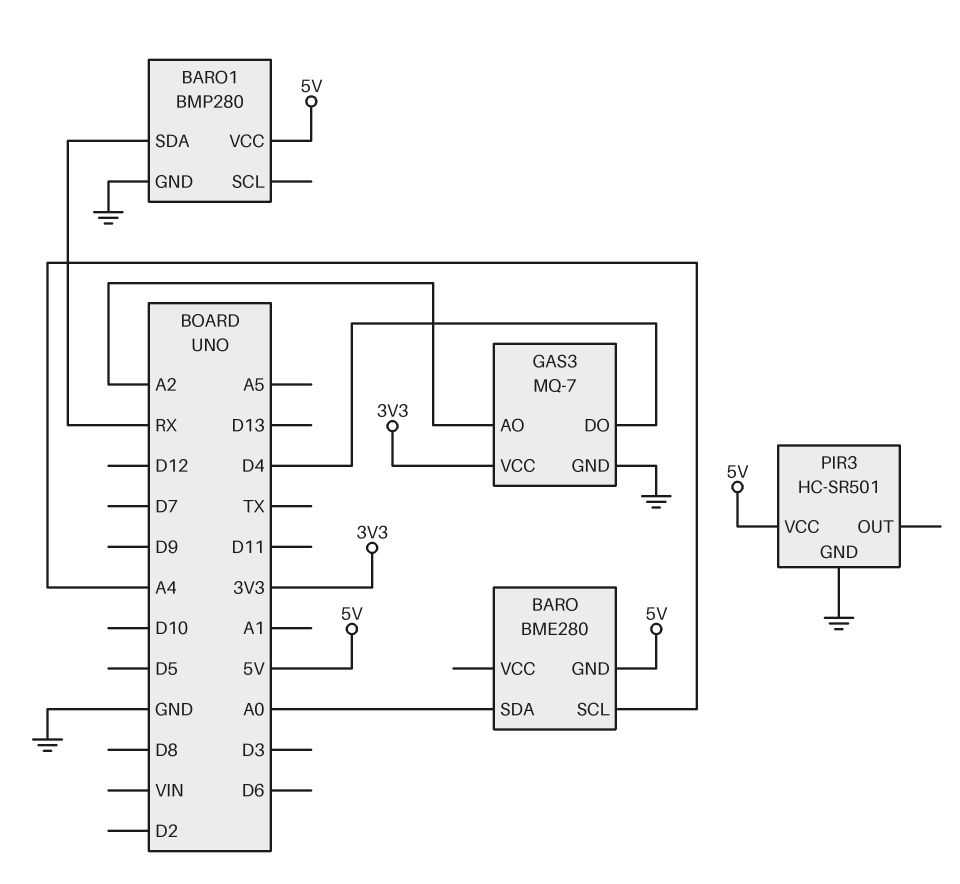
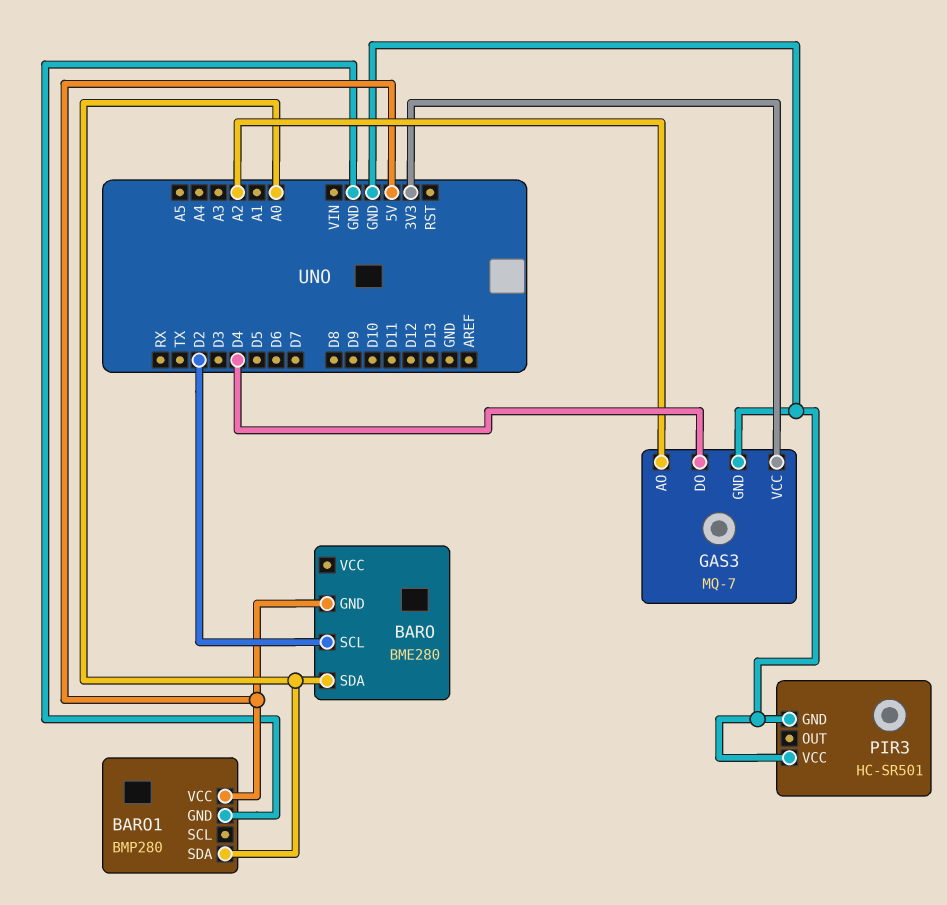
BARO pin SCL: A4 -> D2
BARO1 pin SDA: RX -> A0
PIR3 pin VCC: 5V -> GND

